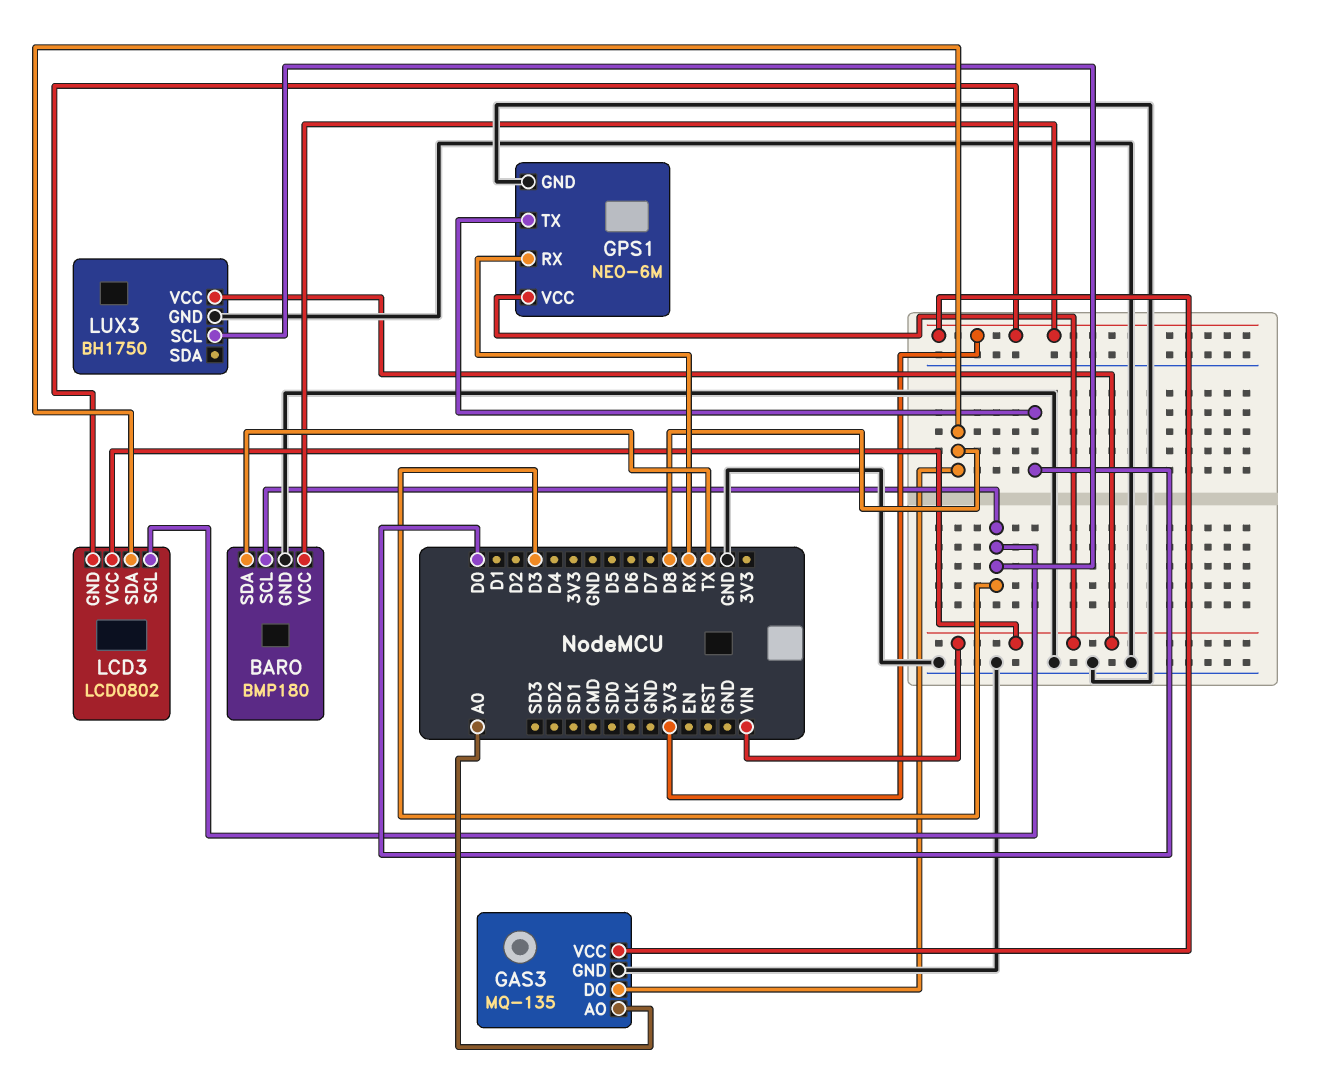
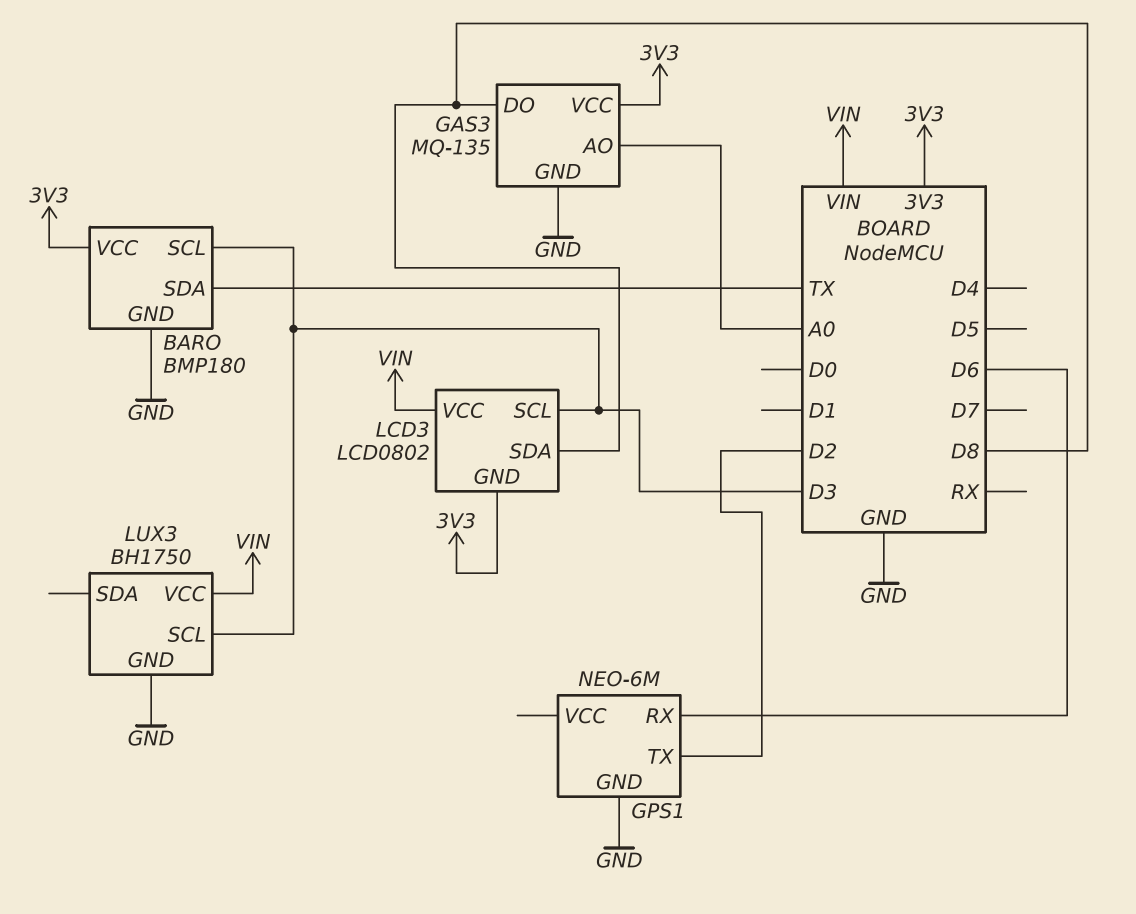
GPS1 pin RX: RX -> D6
GPS1 pin TX: D0 -> D2
GPS1 pin VCC: VIN -> none

